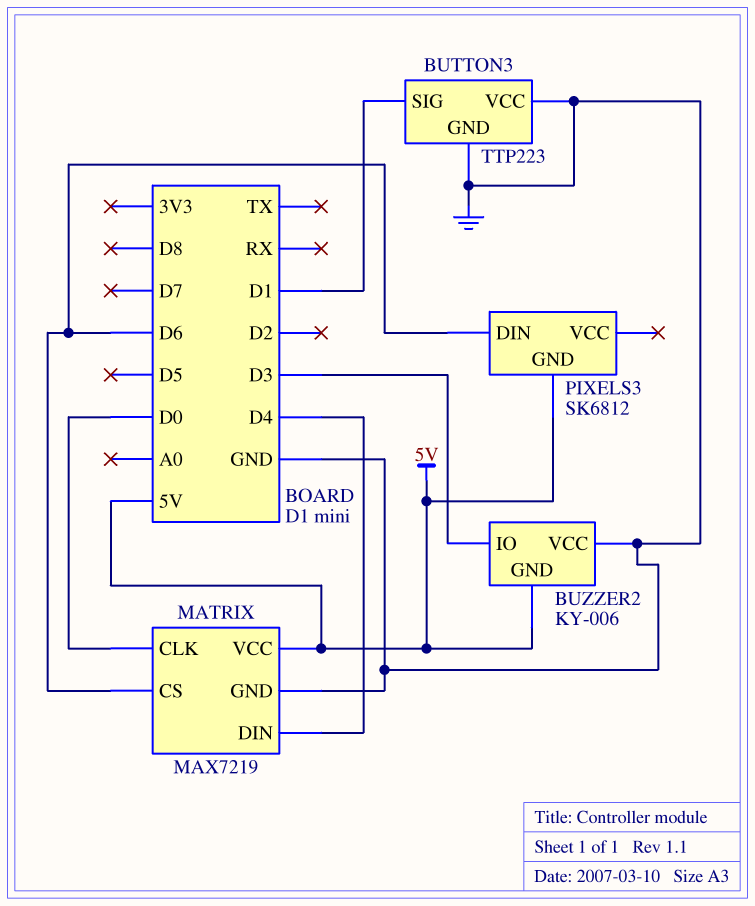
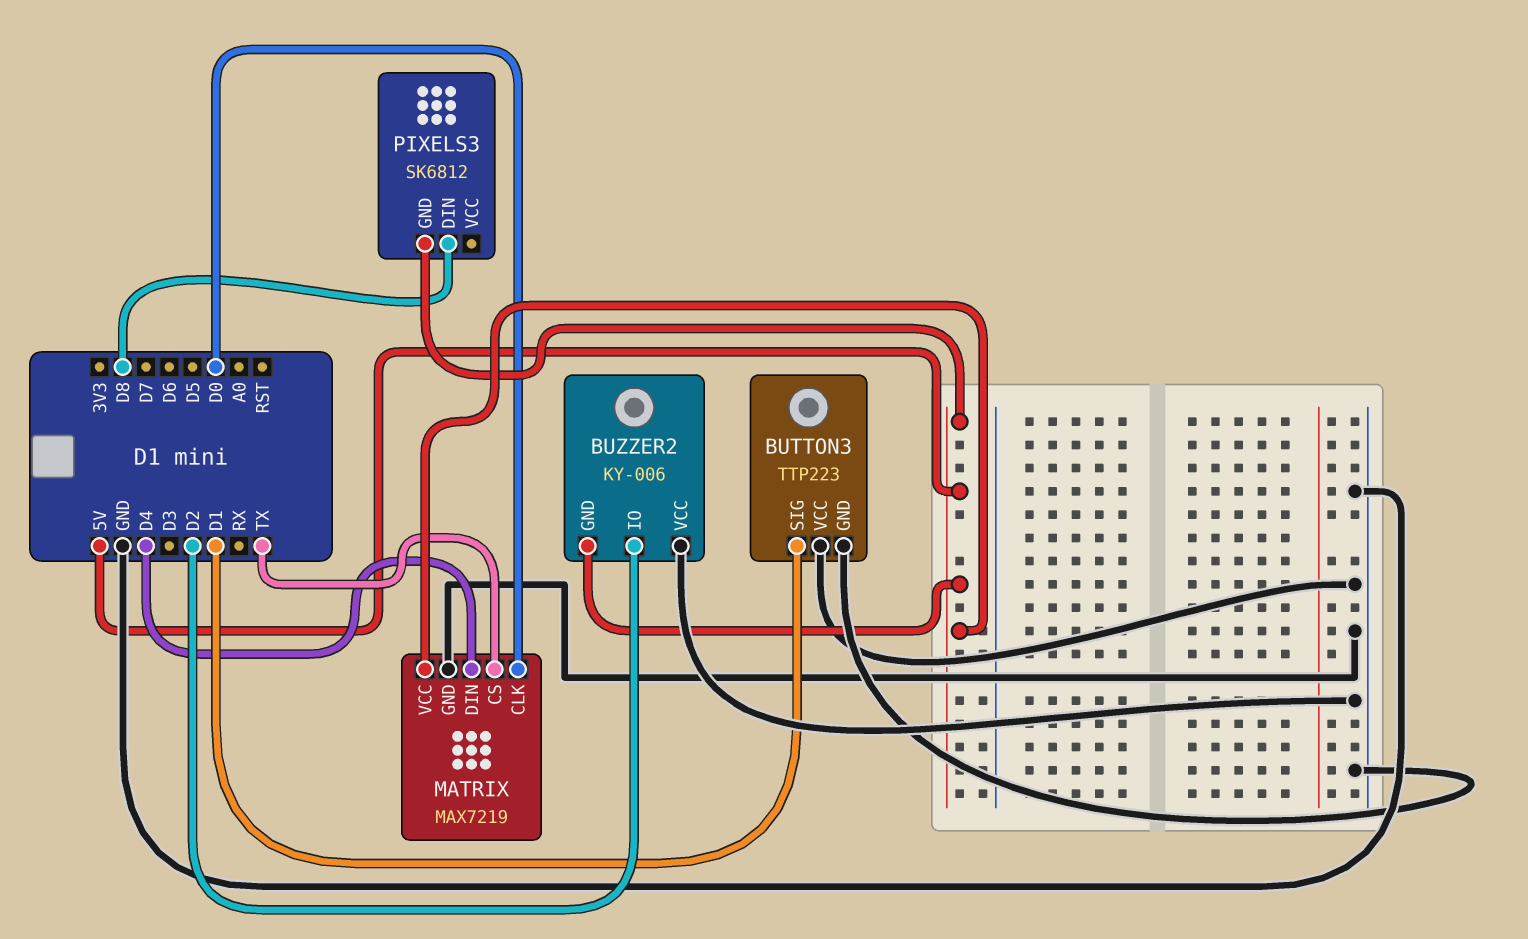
BUZZER2 pin IO: D3 -> D2
MATRIX pin CS: D6 -> TX
PIXELS3 pin DIN: D6 -> D8

